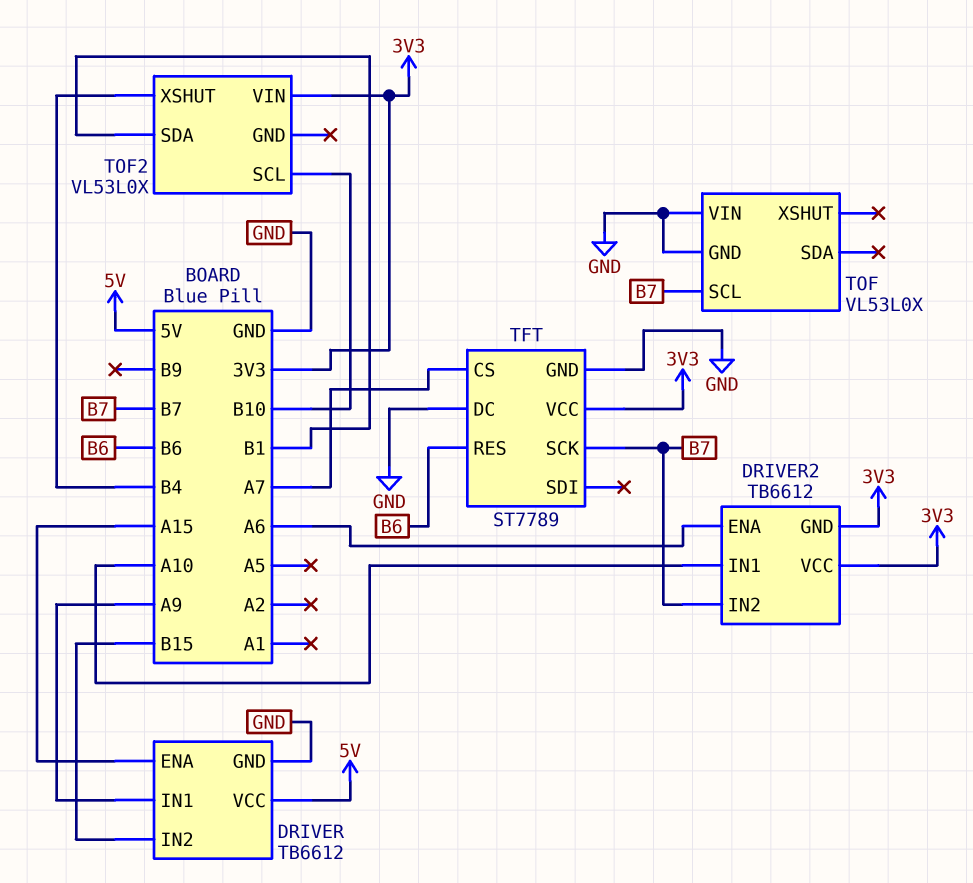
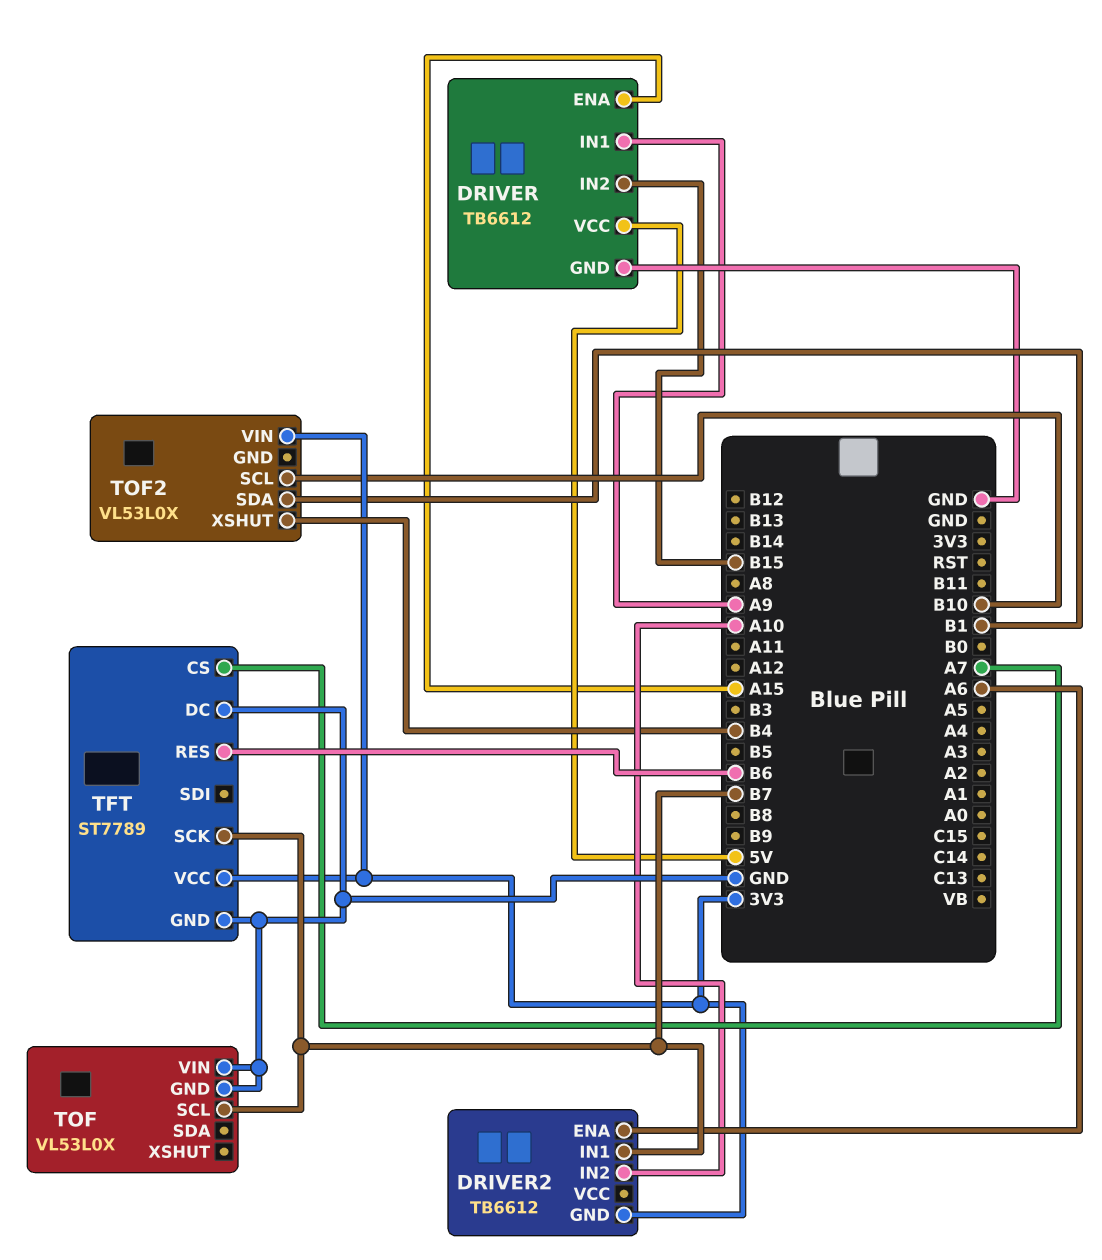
DRIVER2 pin IN1: A10 -> B7
DRIVER2 pin IN2: B7 -> A10
DRIVER2 pin VCC: 3V3 -> none

